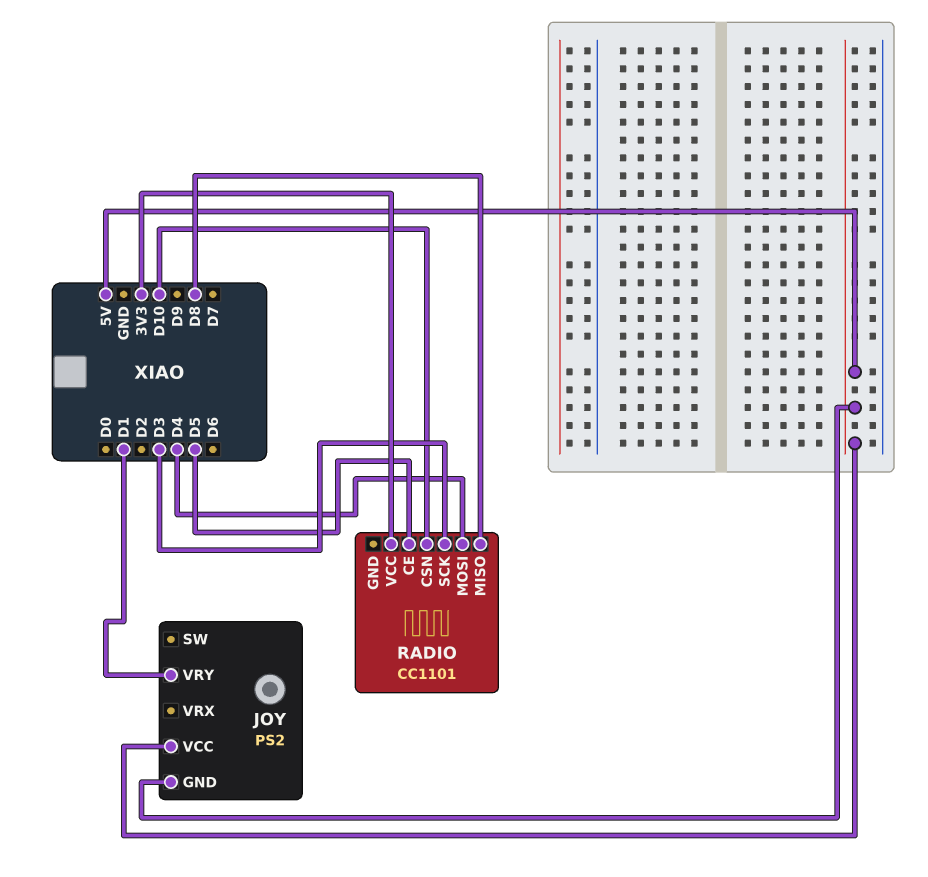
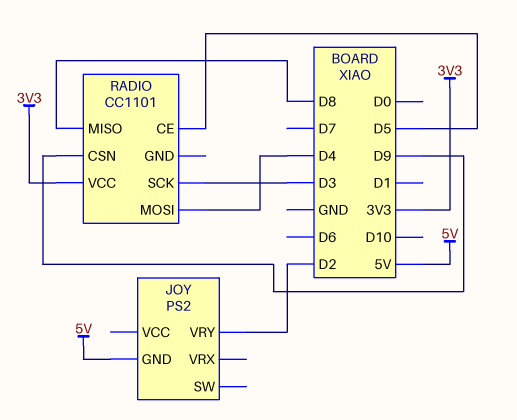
JOY pin VCC: 5V -> none
JOY pin VRY: D1 -> D2
RADIO pin CSN: D10 -> D9

